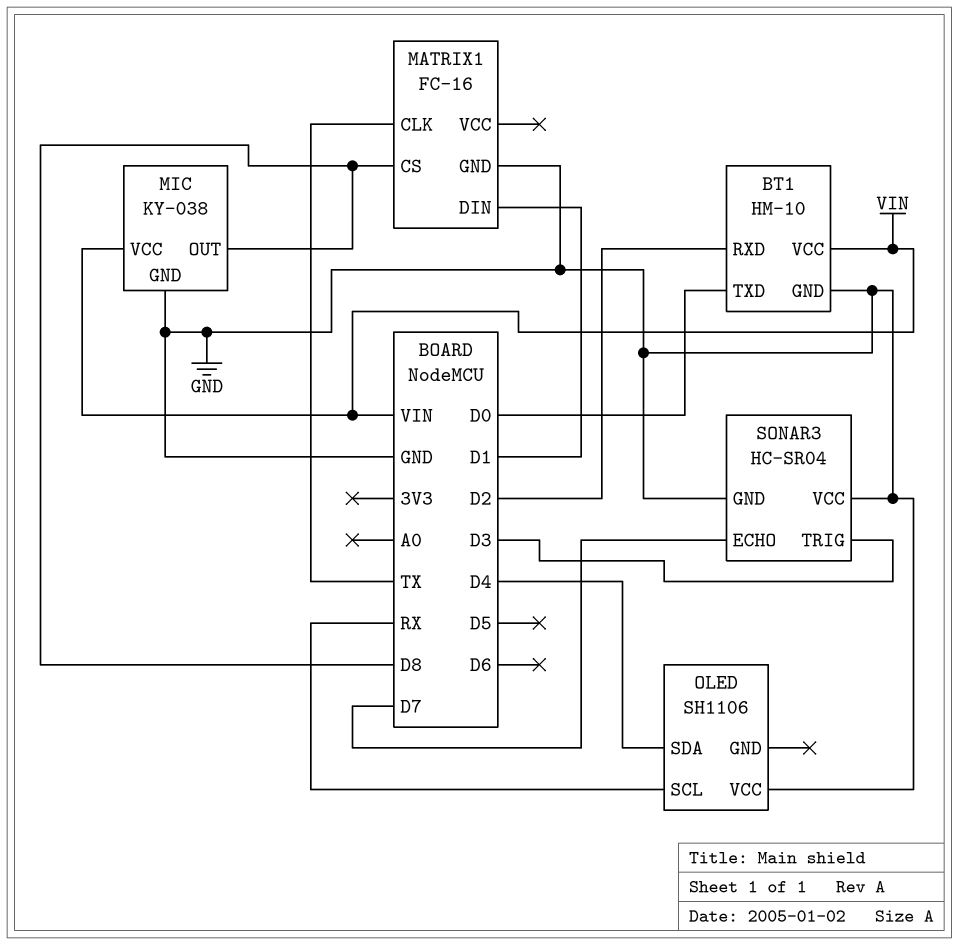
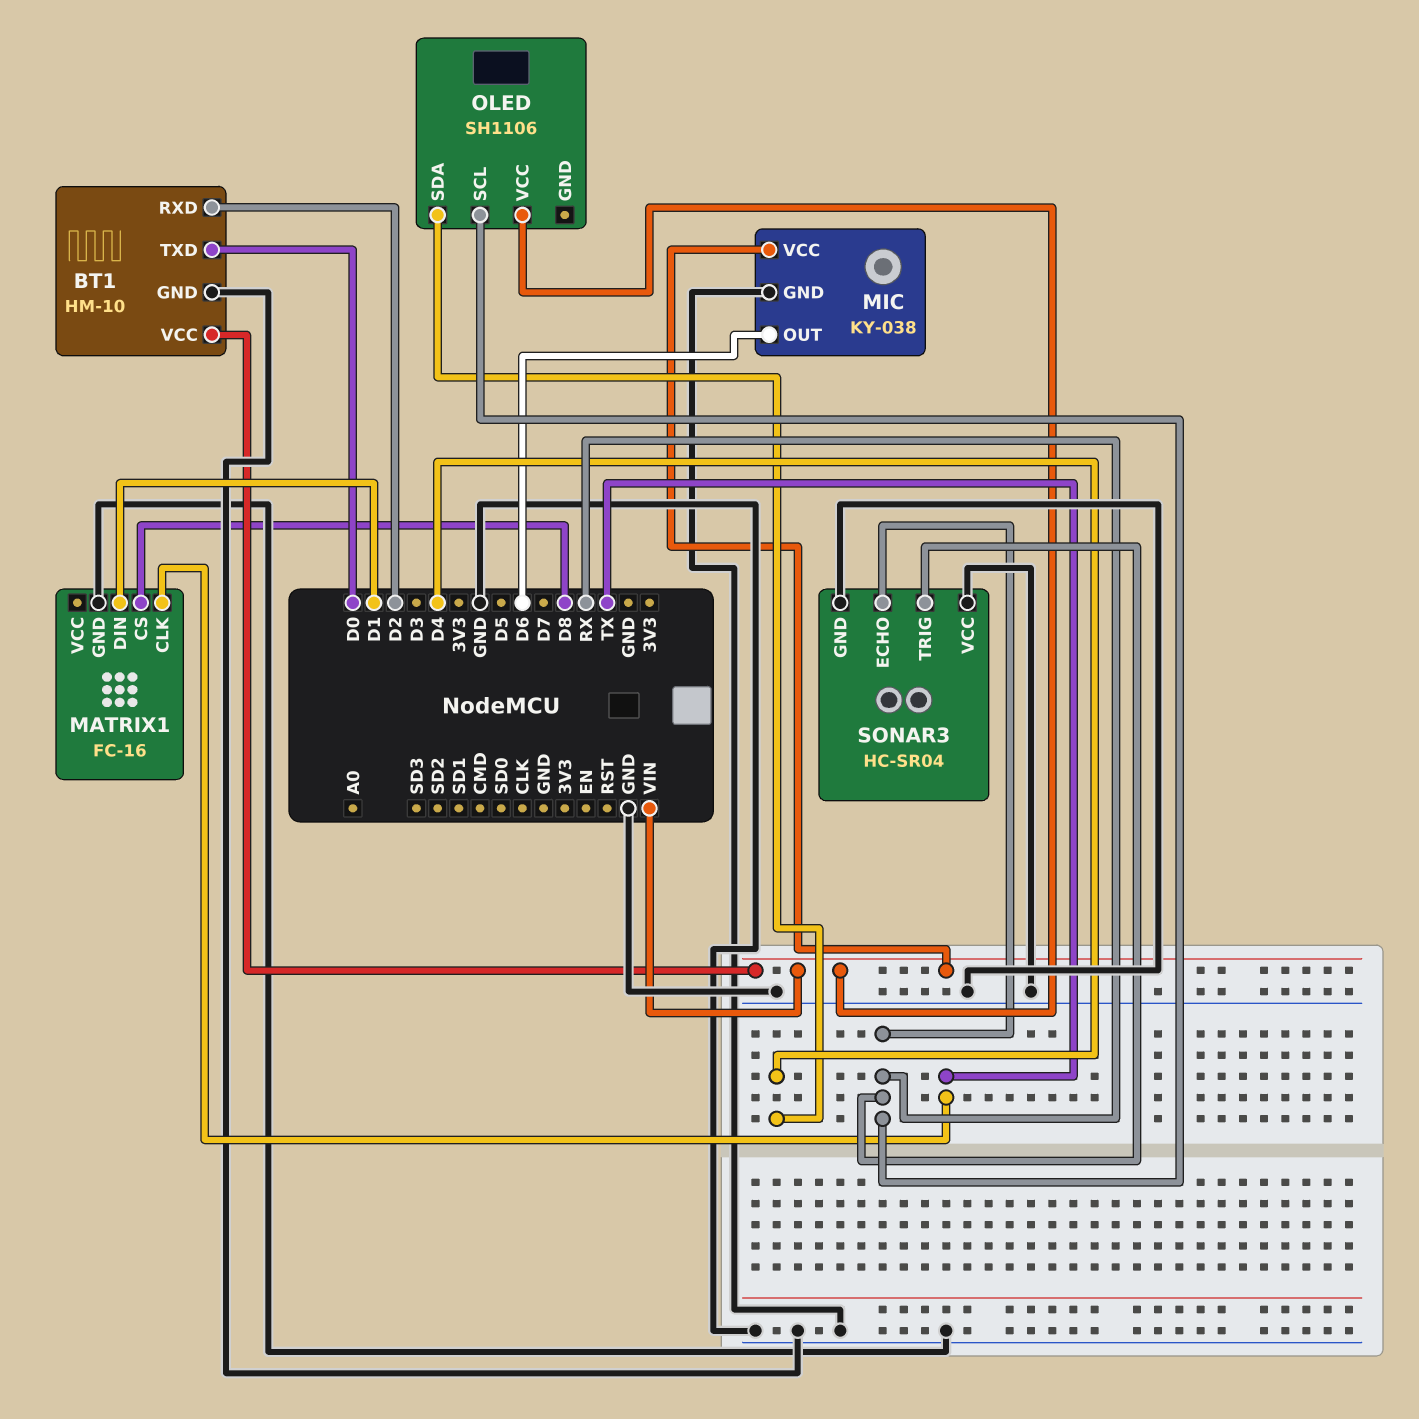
MIC pin OUT: D8 -> D6
OLED pin VCC: GND -> VIN
SONAR3 pin ECHO: D7 -> RX
SONAR3 pin TRIG: D3 -> RX

